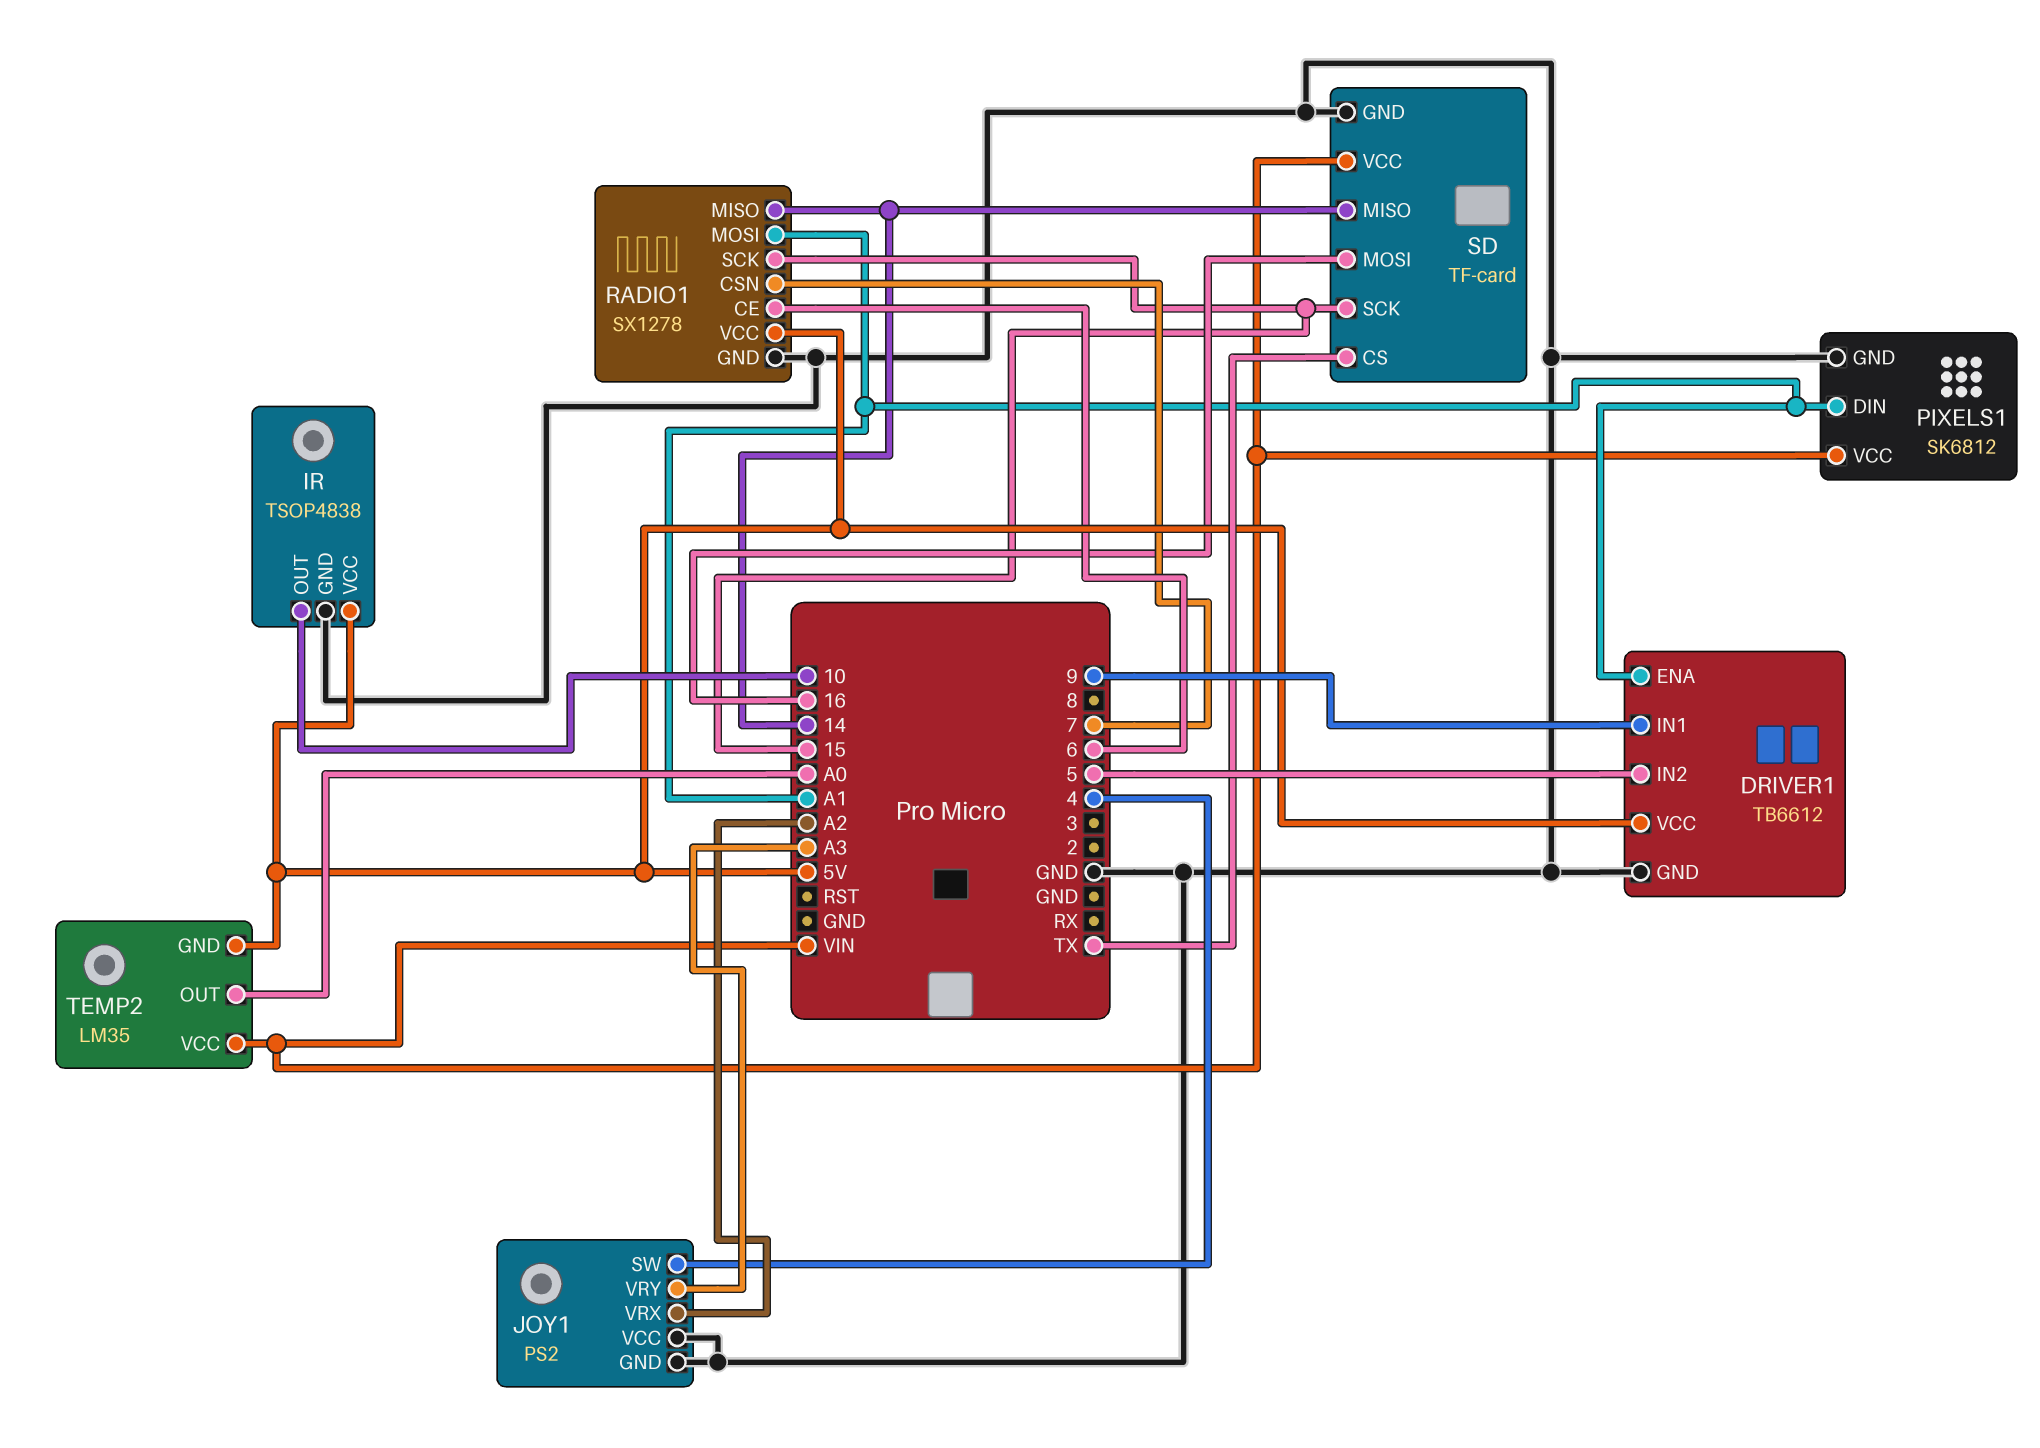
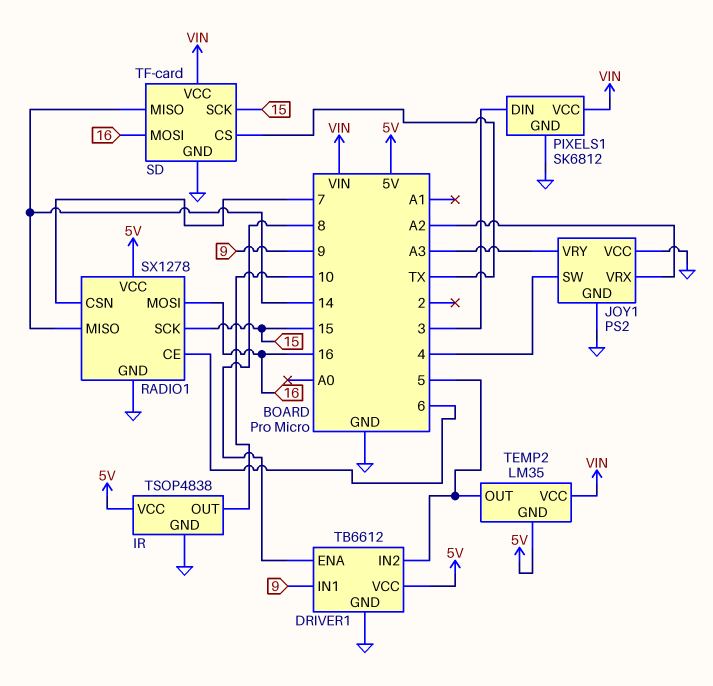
DRIVER1 pin ENA: A1 -> 8
PIXELS1 pin DIN: A1 -> 3
RADIO1 pin MOSI: A1 -> 16
TEMP2 pin OUT: A0 -> 5

